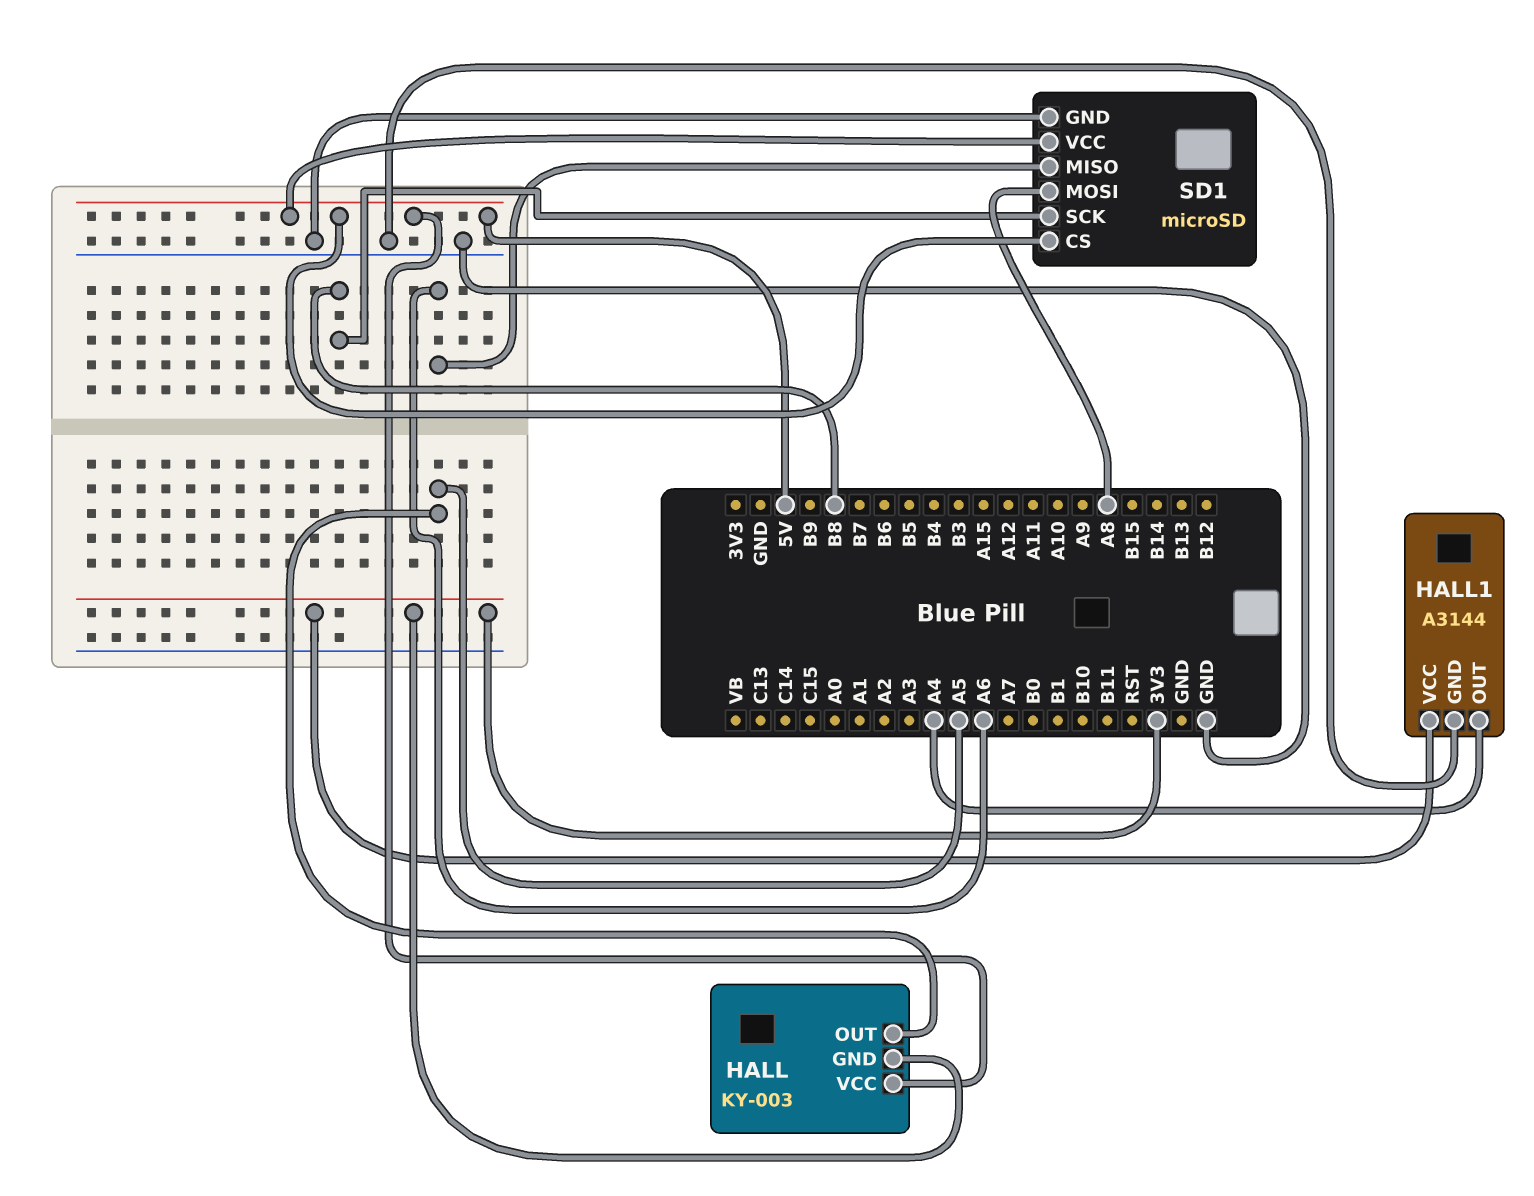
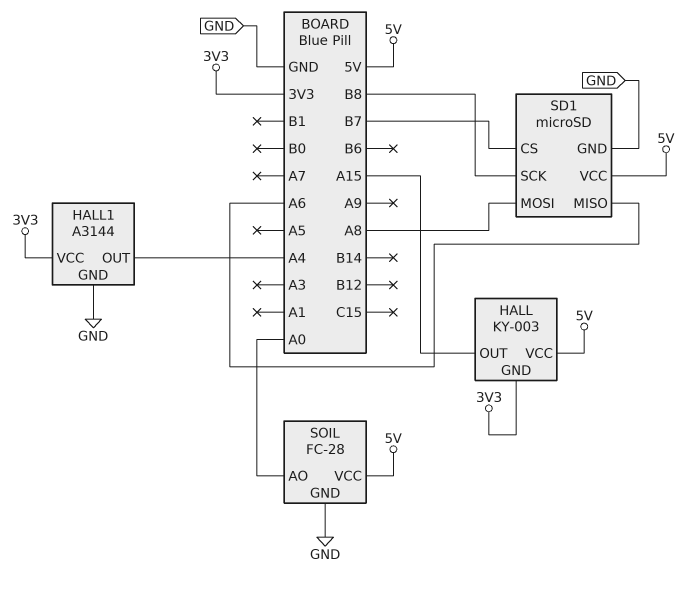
HALL pin OUT: A5 -> A15
SD1 pin CS: 5V -> B7
SOIL: none -> FC-28
SOIL pin AO: none -> A0
SOIL pin GND: none -> GND
SOIL pin VCC: none -> 5V

